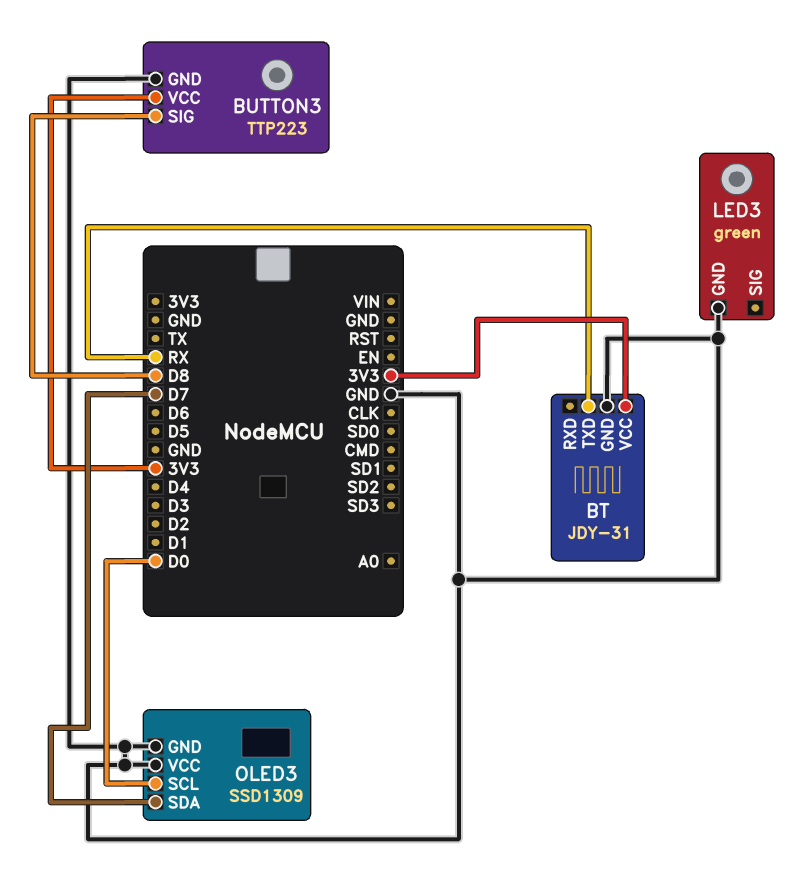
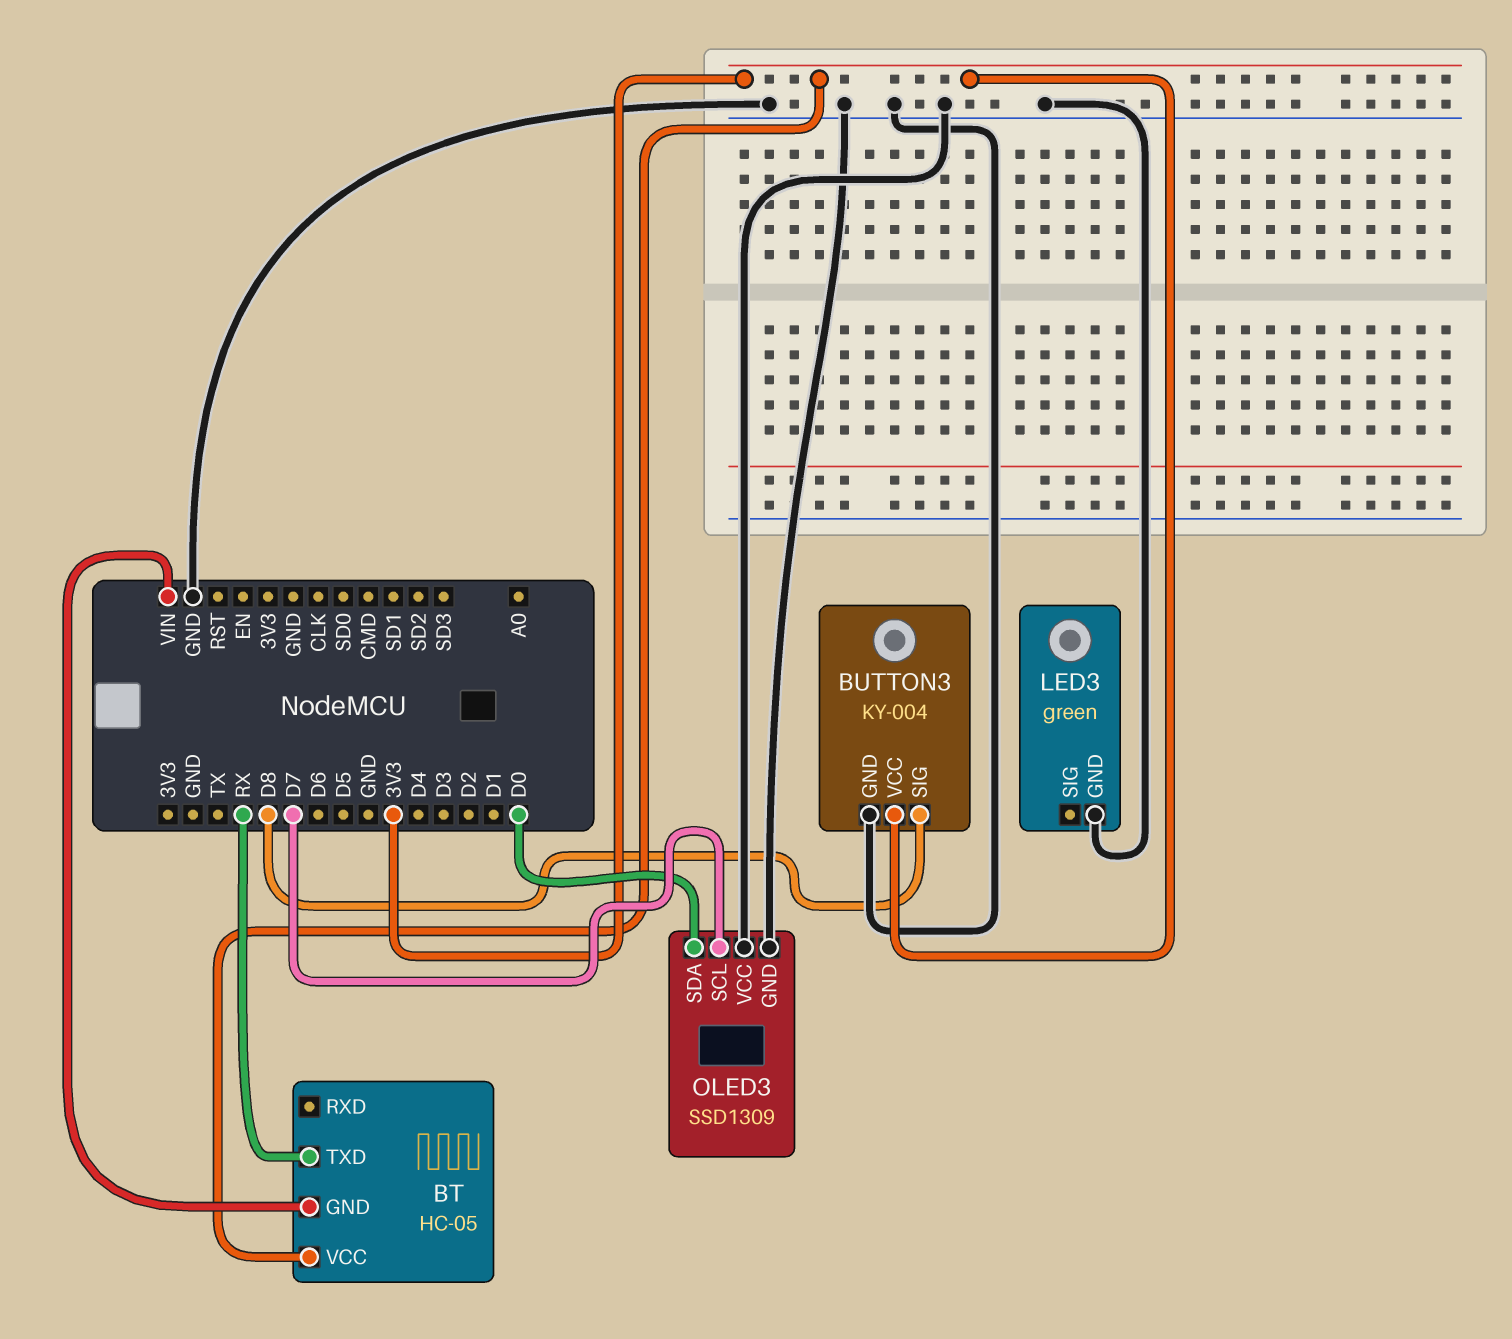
BT: JDY-31 -> HC-05
BT pin GND: GND -> VIN
BUTTON3: TTP223 -> KY-004
OLED3 pin SCL: D0 -> D7
OLED3 pin SDA: D7 -> D0

